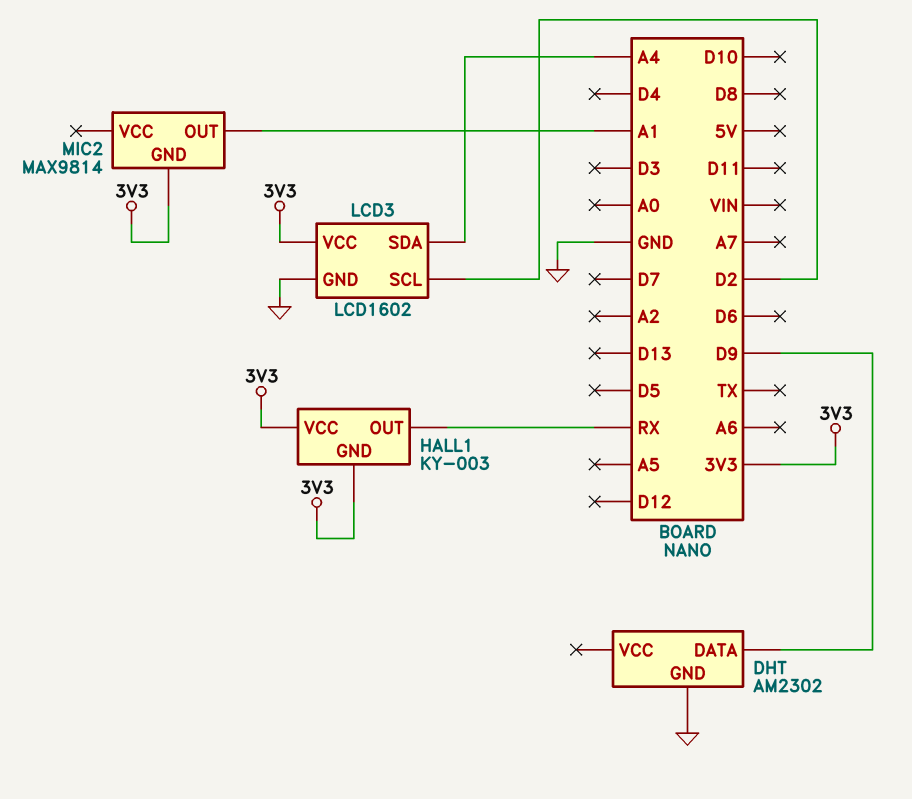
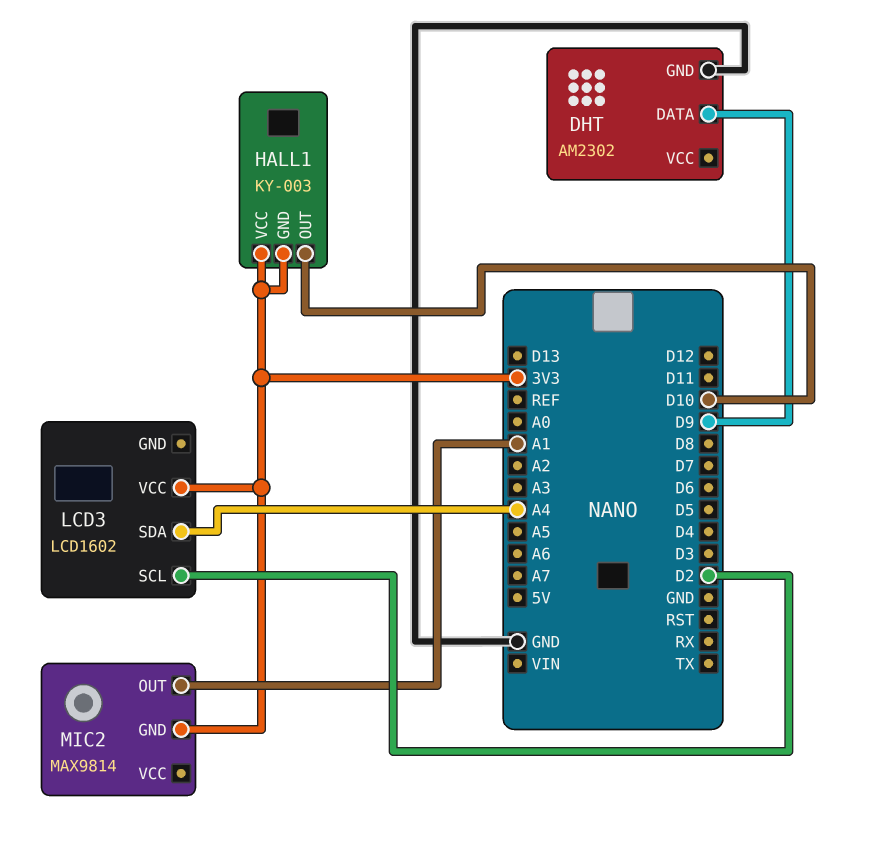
HALL1 pin OUT: RX -> D10
LCD3 pin GND: GND -> none

